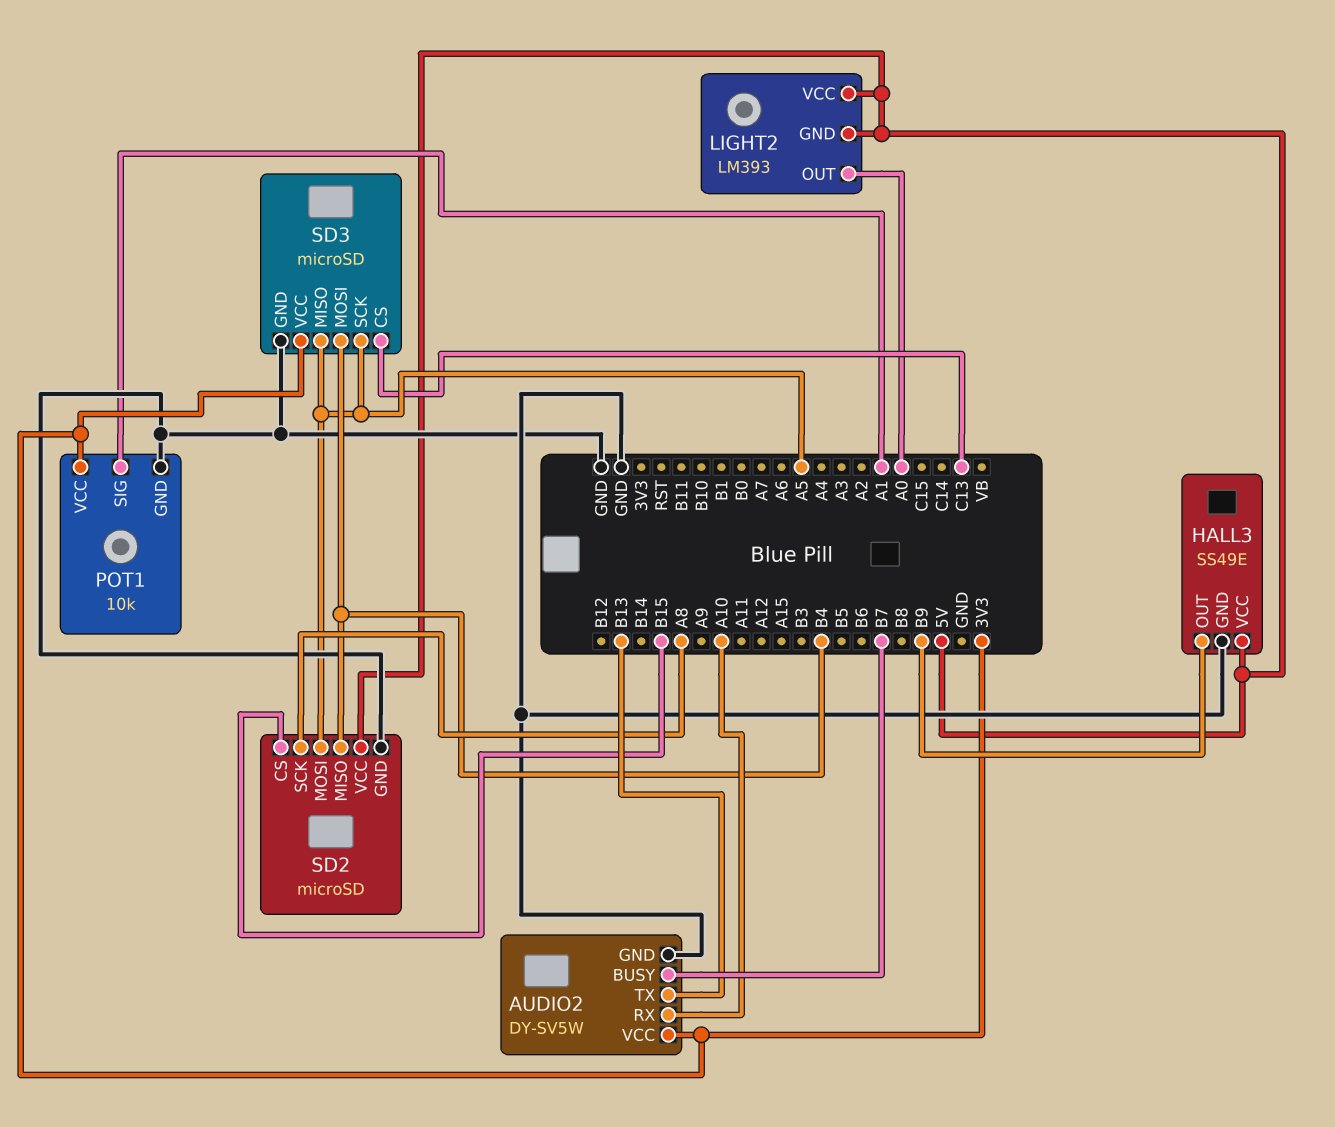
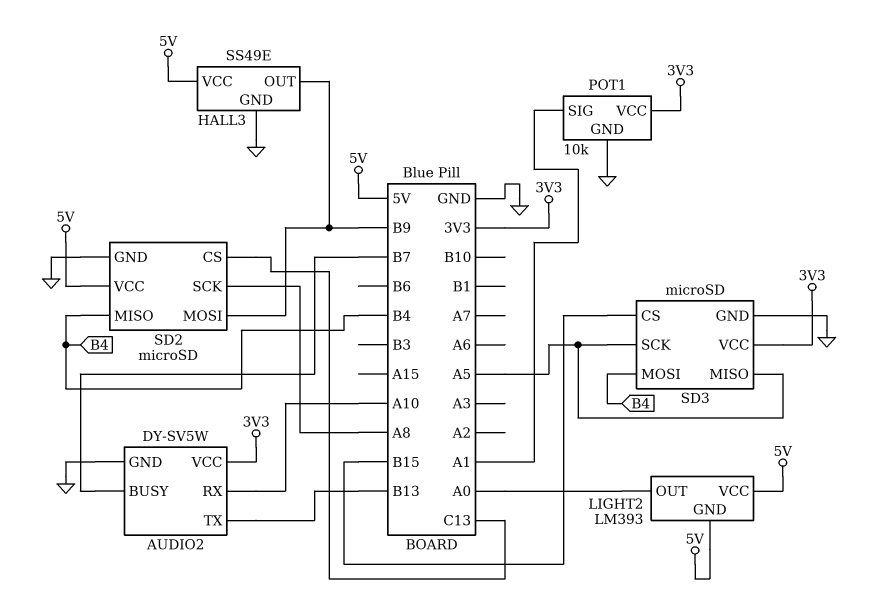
SD2 pin CS: B15 -> C13
SD2 pin MOSI: A5 -> B9
SD3 pin CS: C13 -> B15

